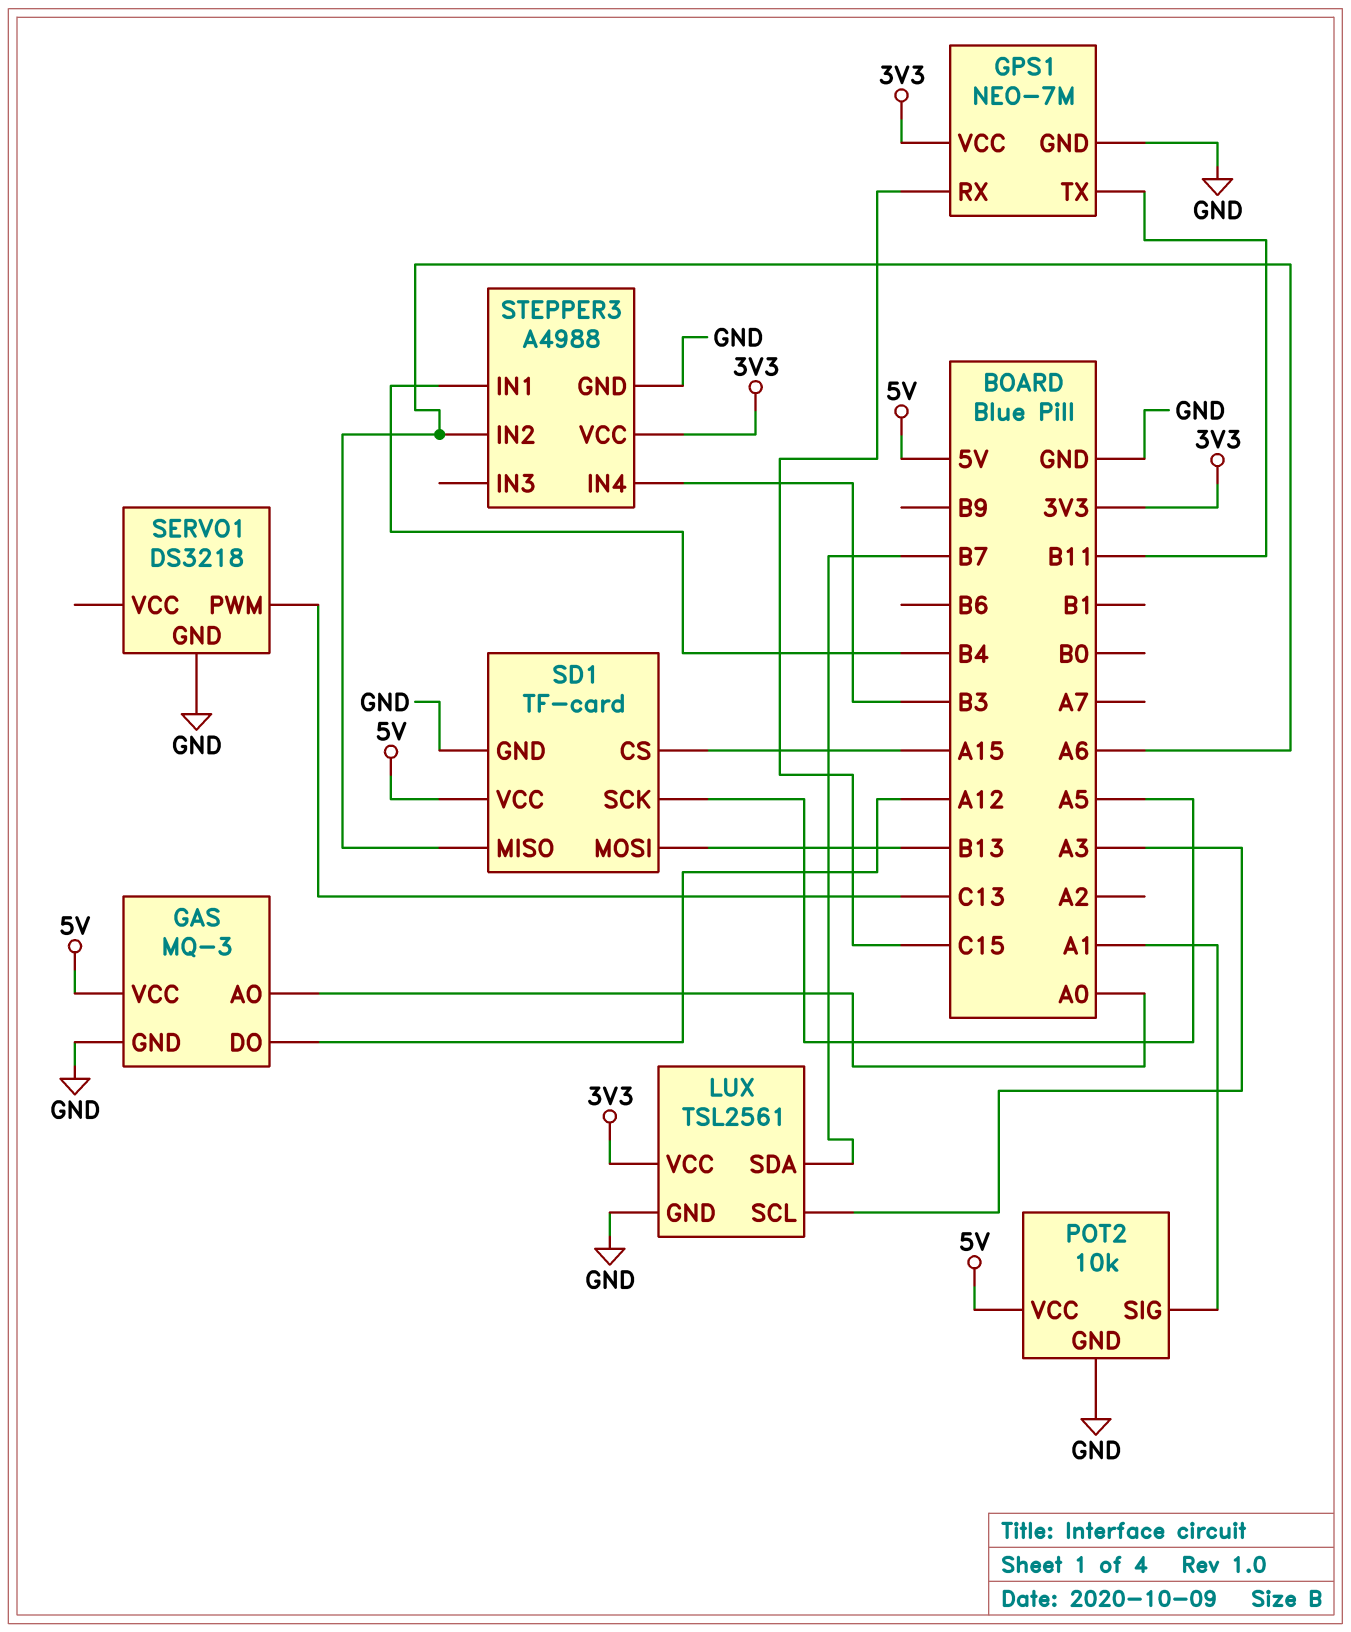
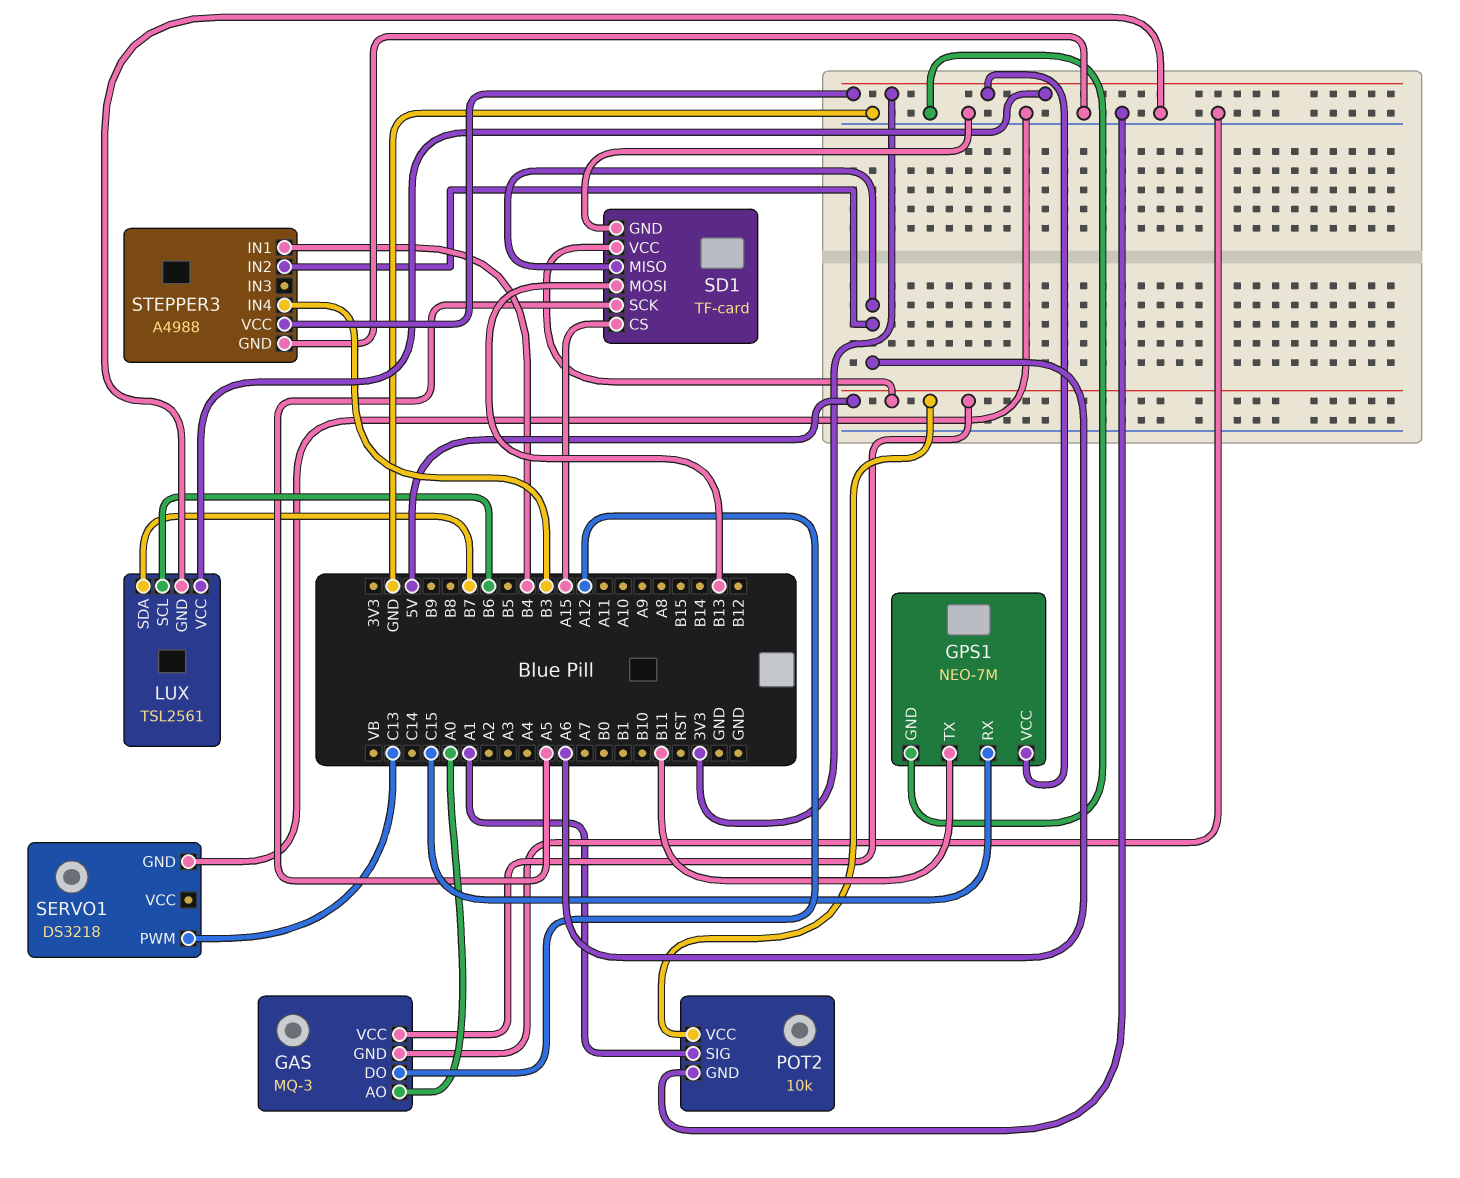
LUX pin SCL: A3 -> B6

